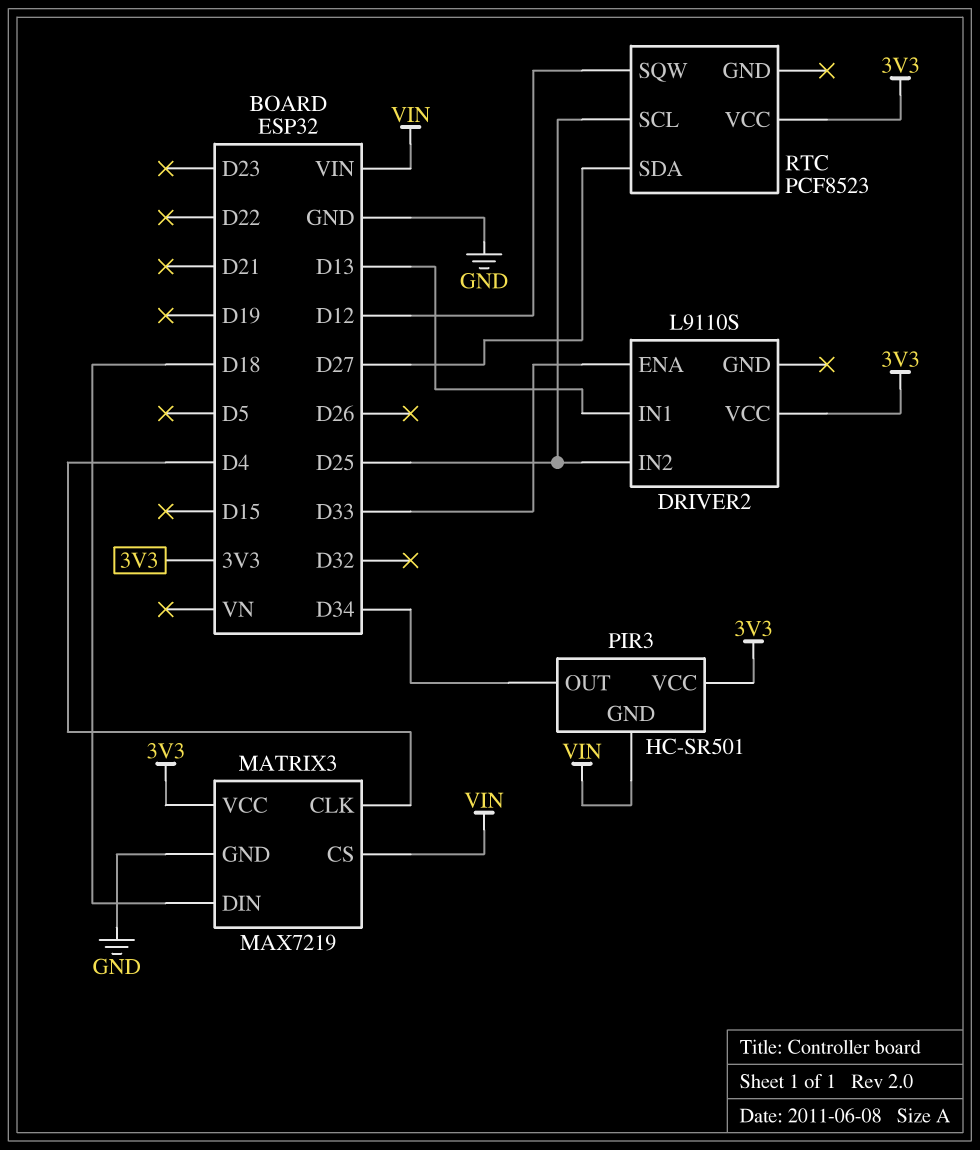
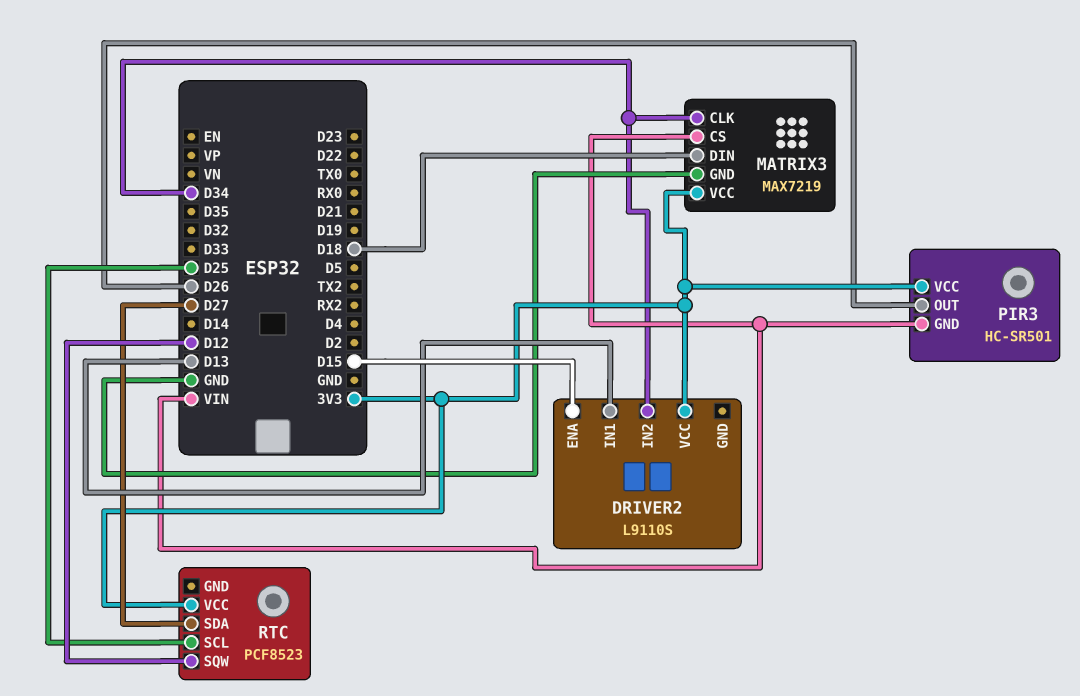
DRIVER2 pin ENA: D33 -> D15
DRIVER2 pin IN2: D25 -> D34
MATRIX3 pin CLK: D4 -> D34
PIR3 pin OUT: D34 -> D26

